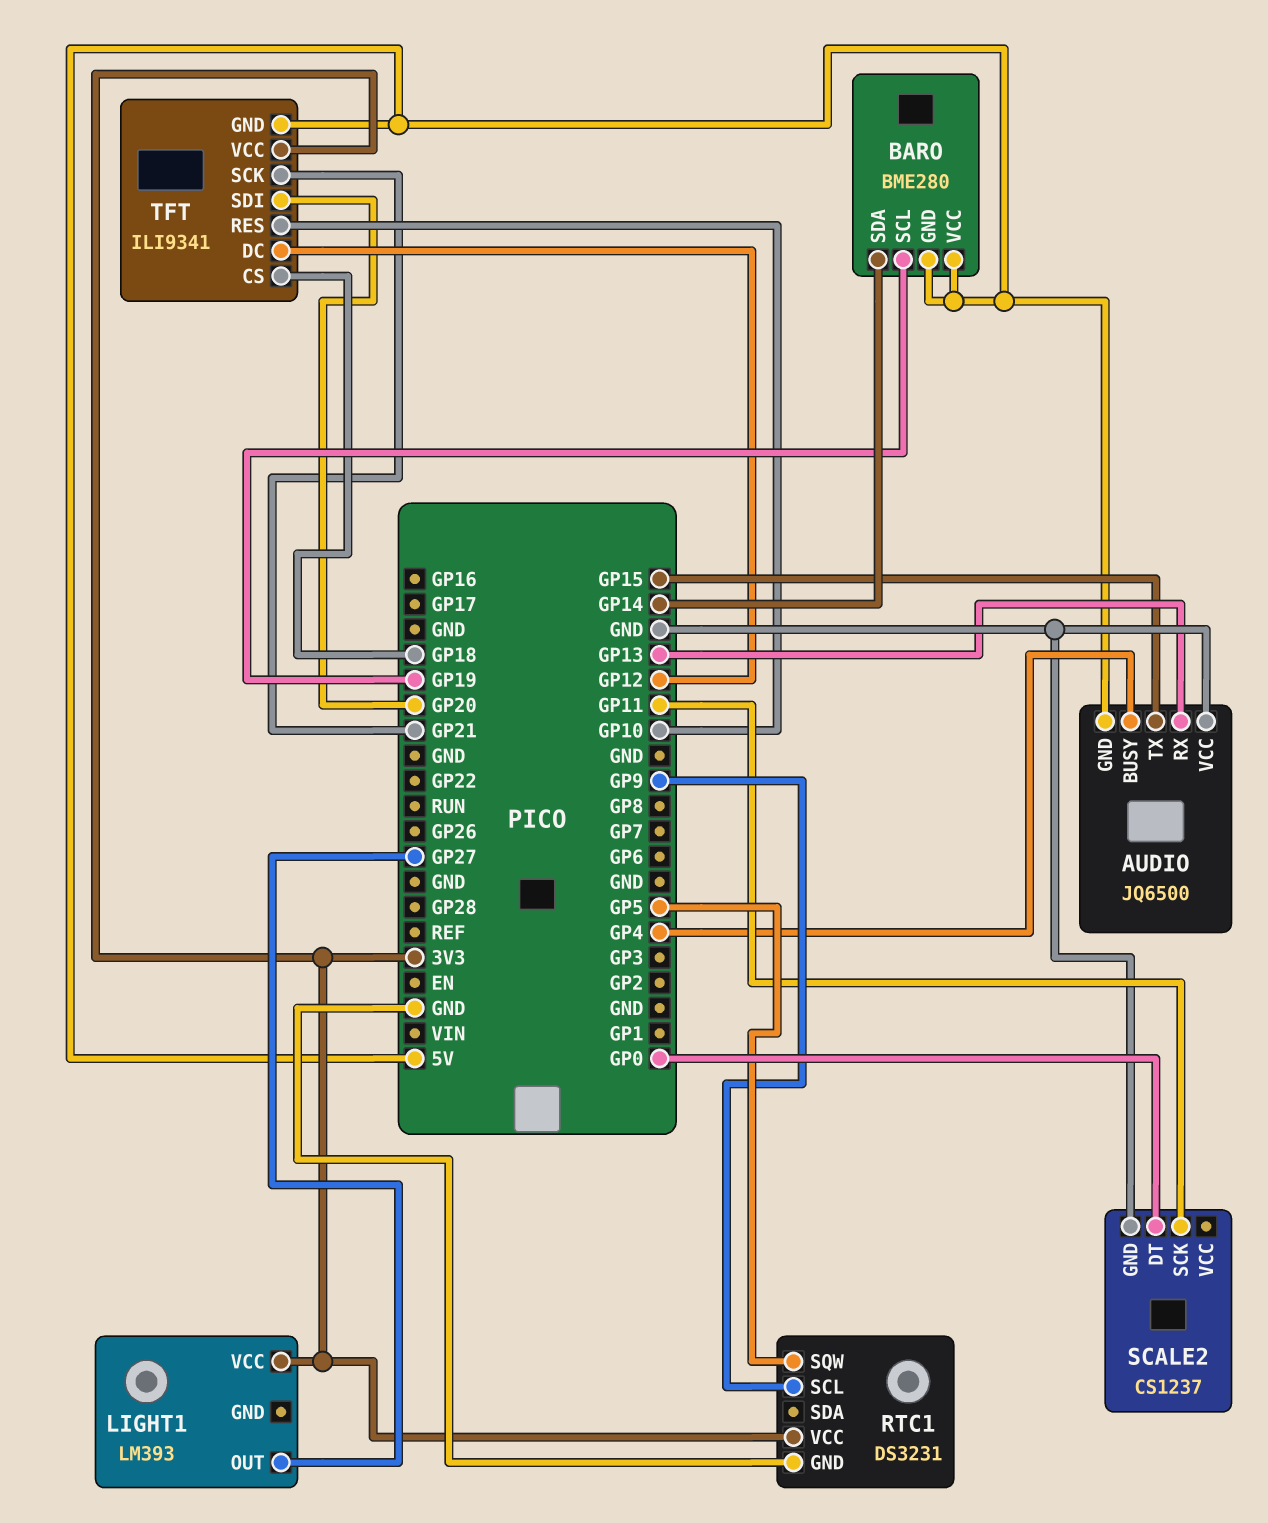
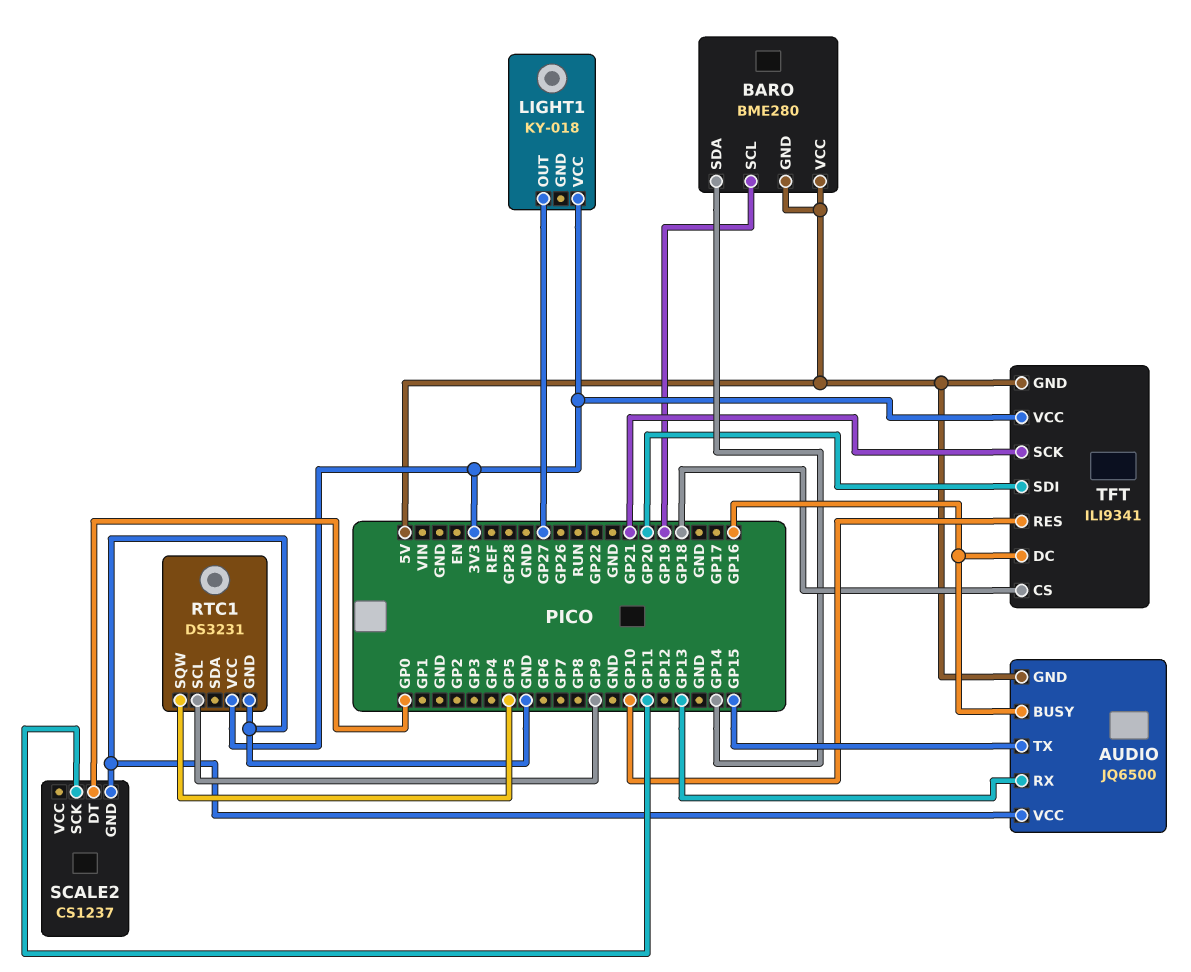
AUDIO pin BUSY: GP4 -> GP16
LIGHT1: LM393 -> KY-018
TFT pin DC: GP12 -> GP16

